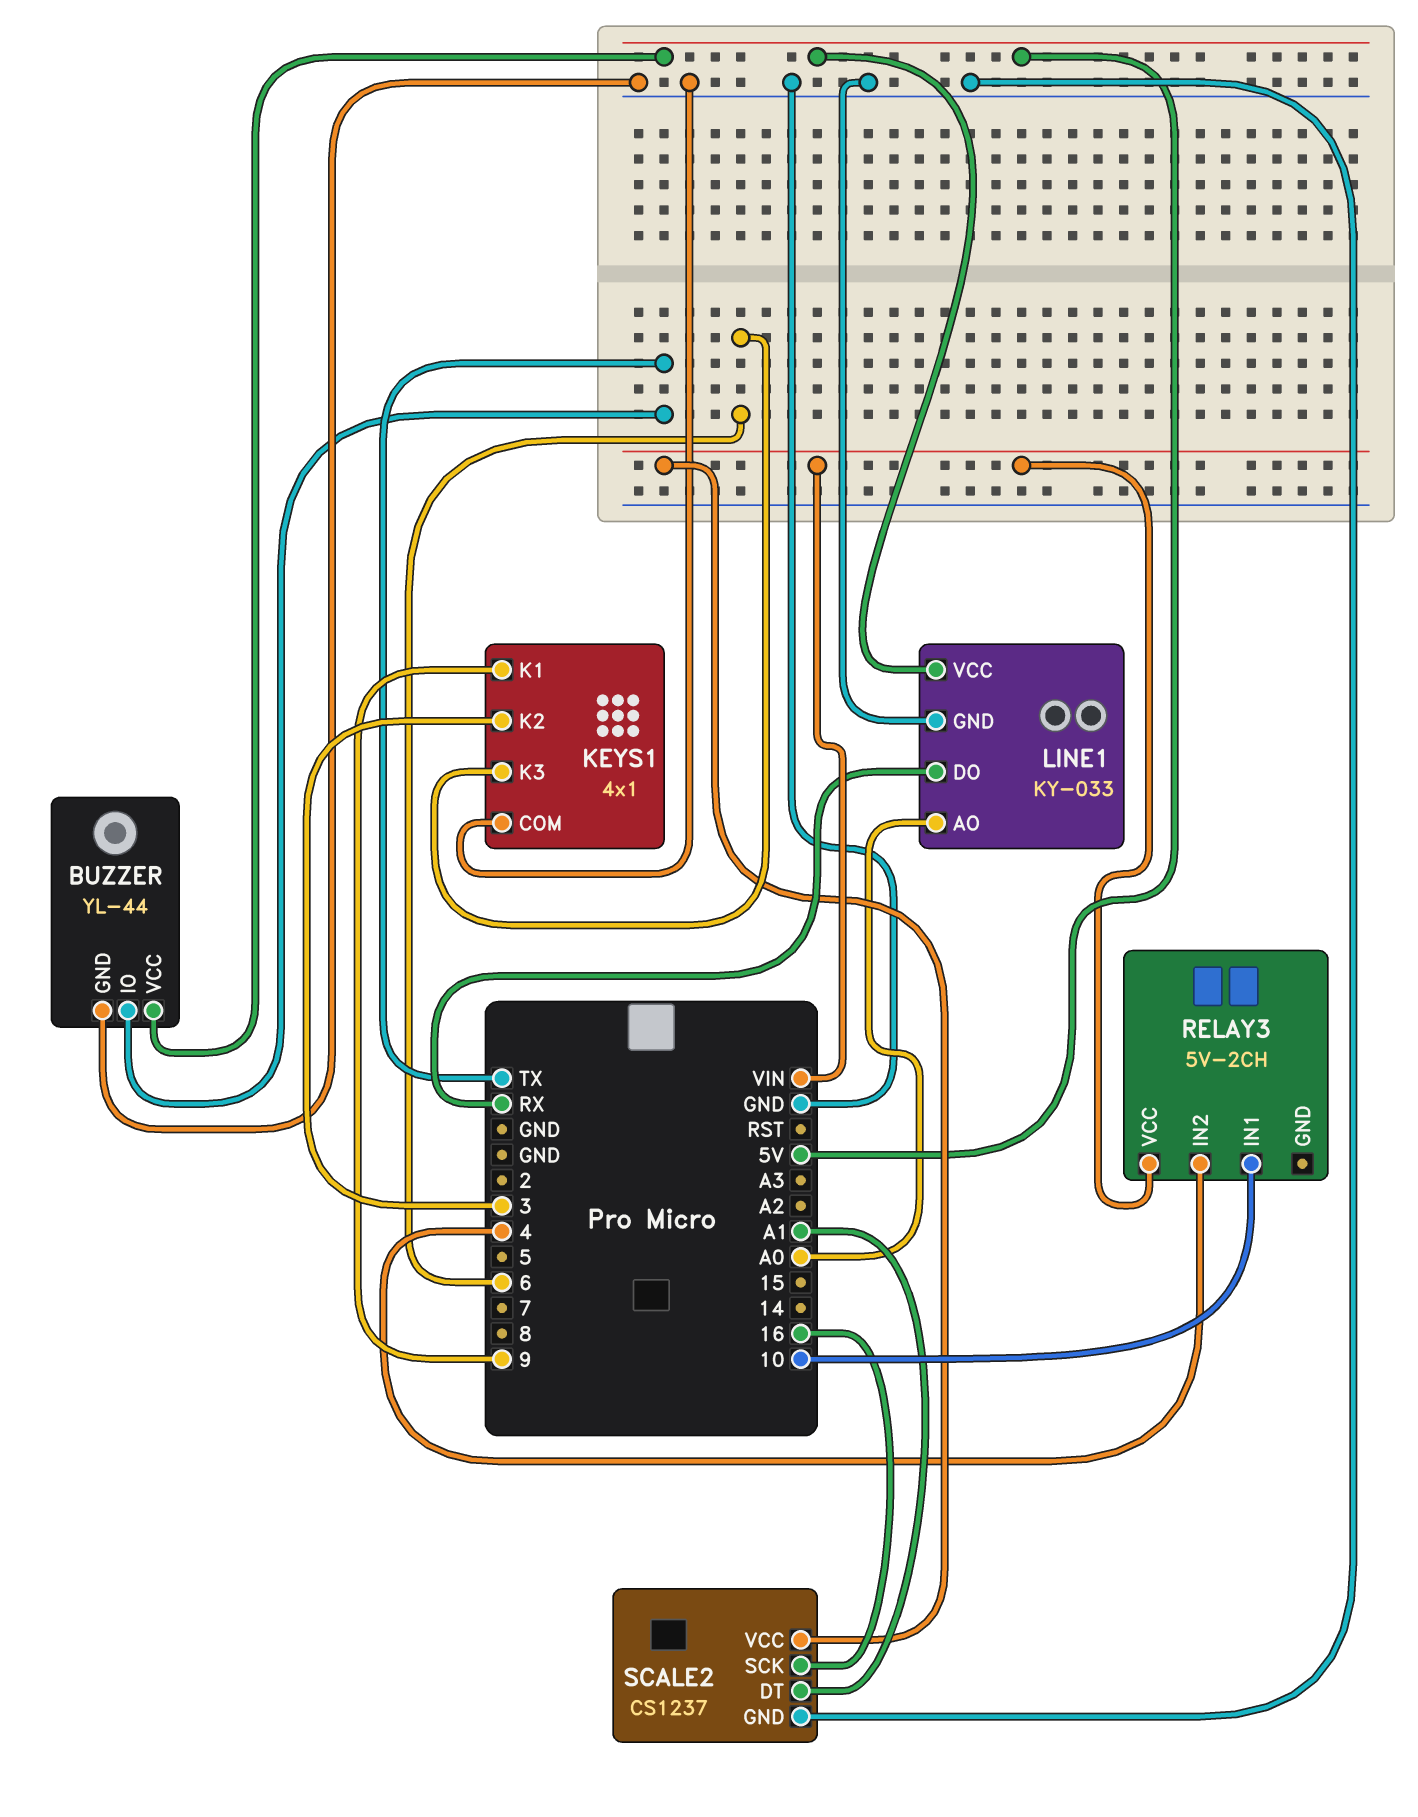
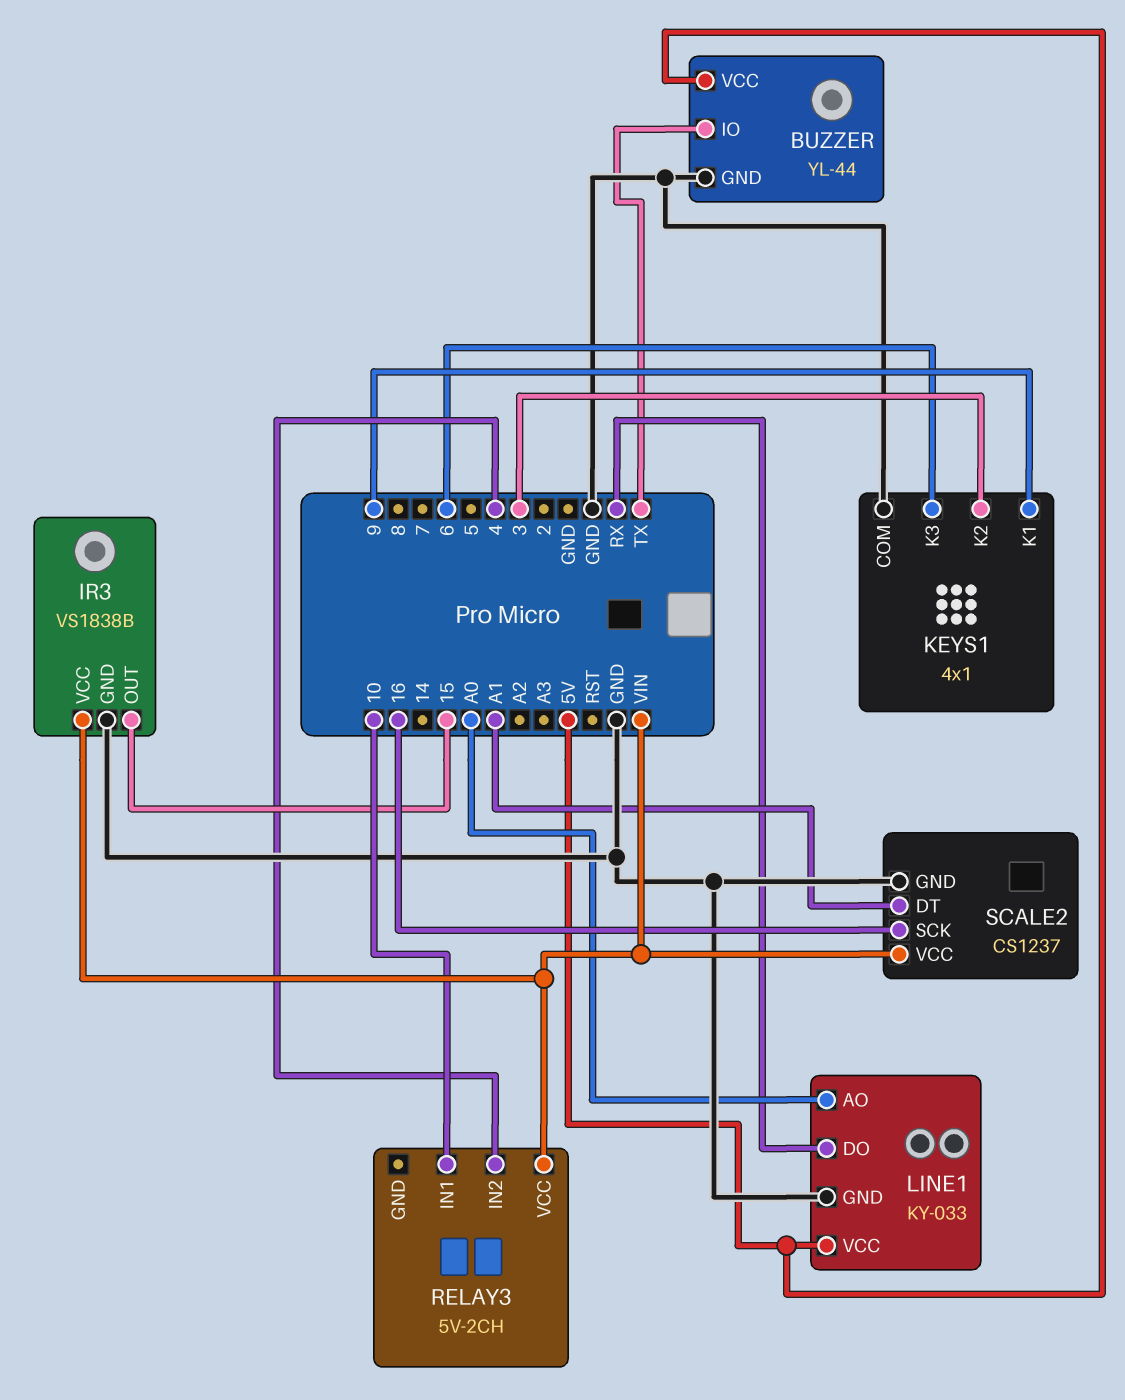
IR3: none -> VS1838B
IR3 pin GND: none -> GND
IR3 pin OUT: none -> 15
IR3 pin VCC: none -> VIN

